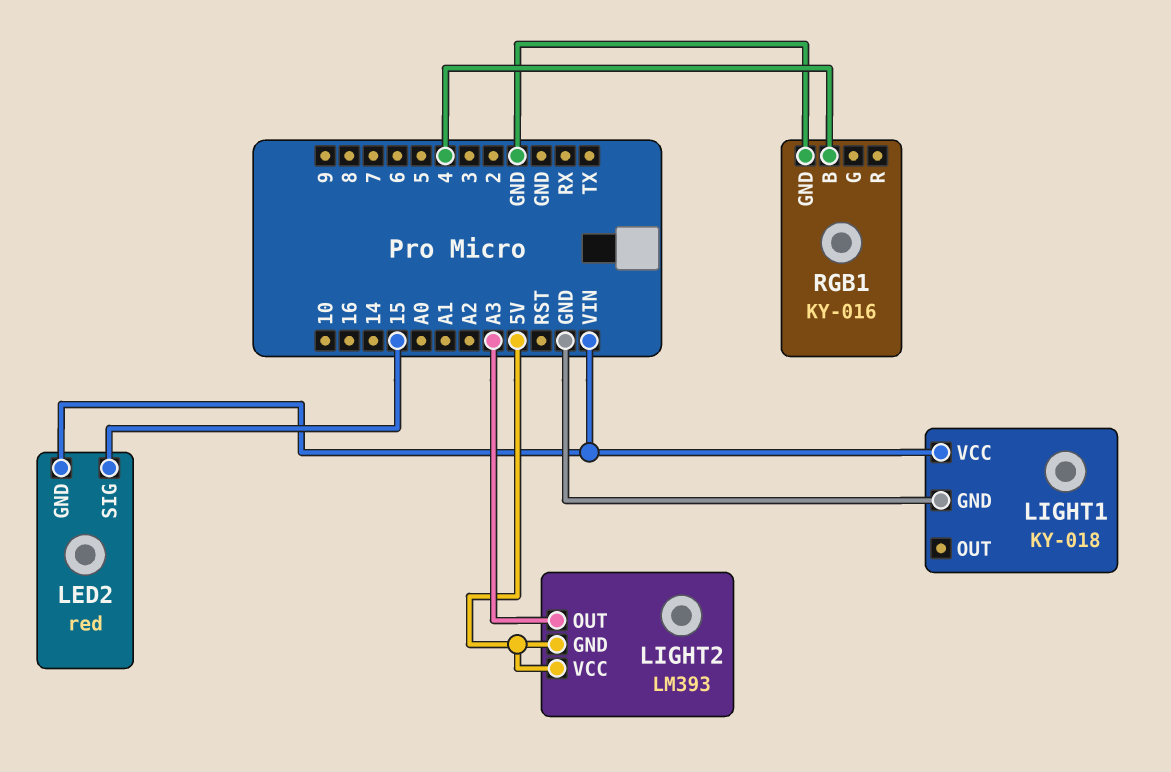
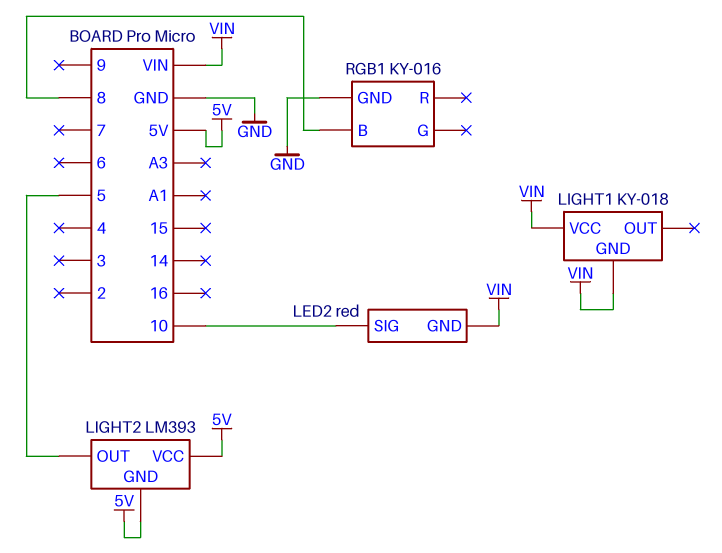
LED2 pin SIG: 15 -> 10
LIGHT1 pin GND: GND -> VIN
LIGHT2 pin OUT: A3 -> 5
RGB1 pin B: 4 -> 8

